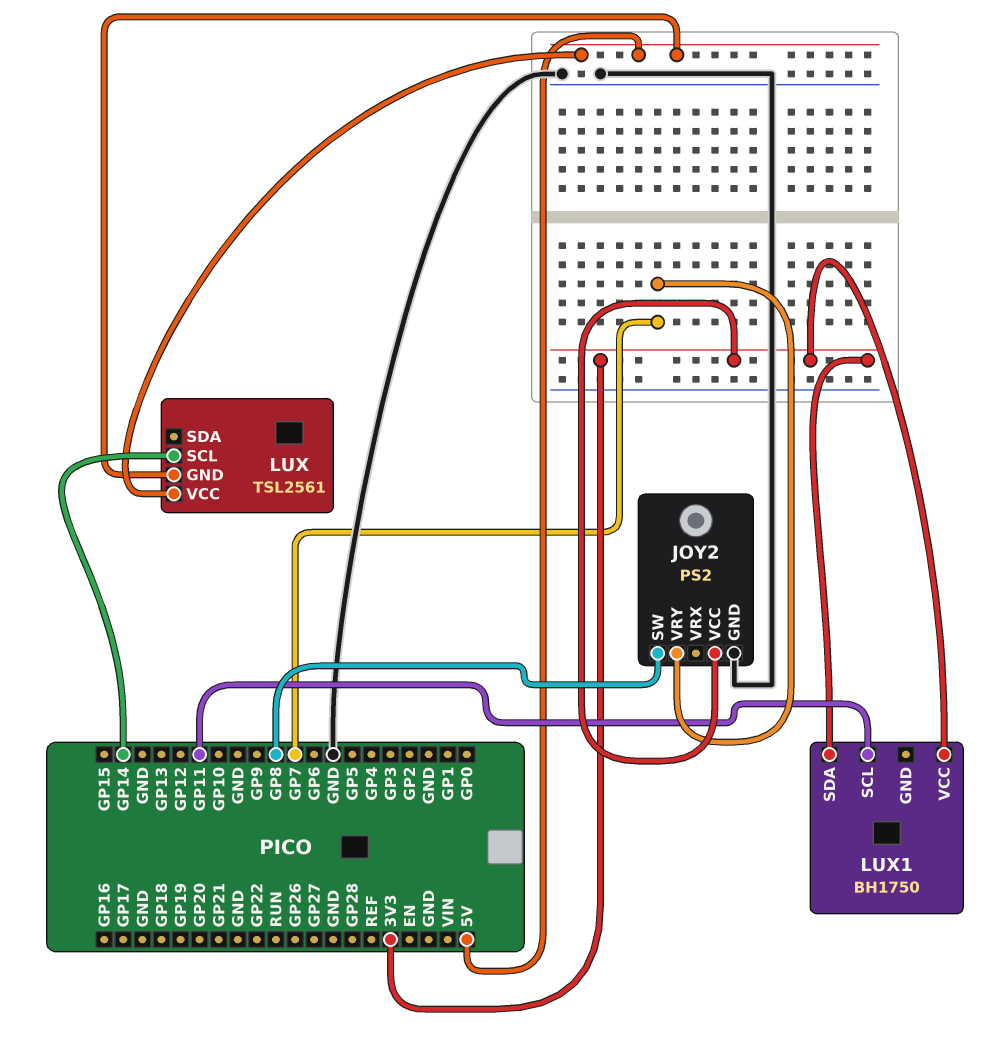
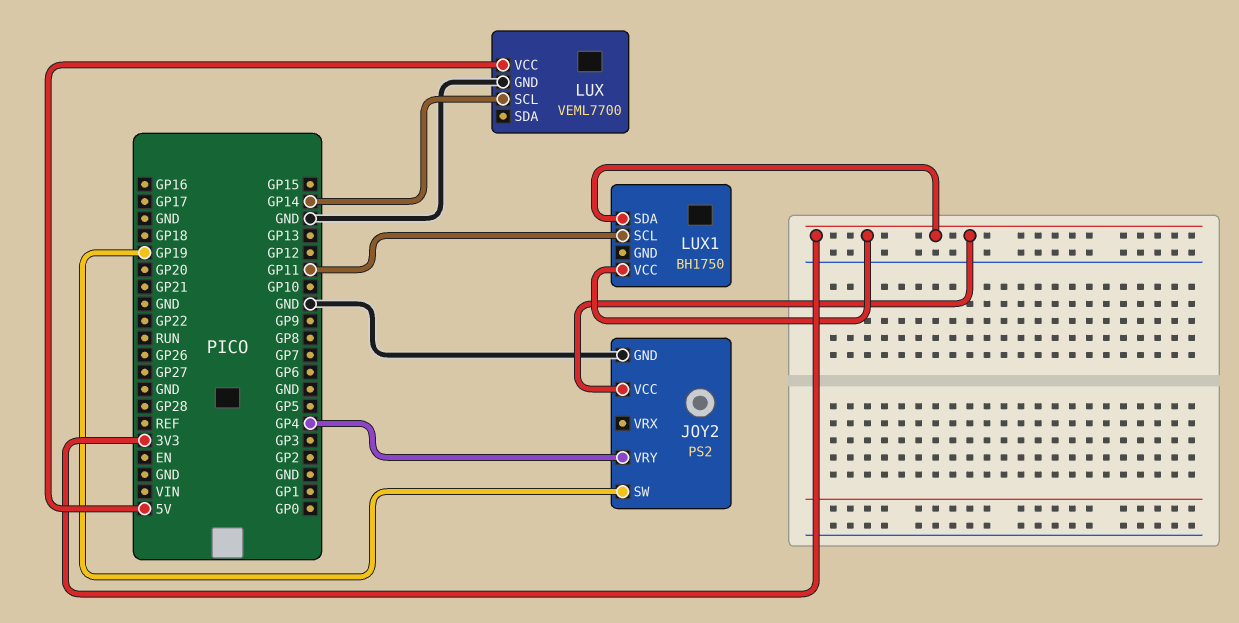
JOY2 pin SW: GP8 -> GP19
JOY2 pin VRY: GP7 -> GP4
LUX: TSL2561 -> VEML7700
LUX pin GND: 5V -> GND

